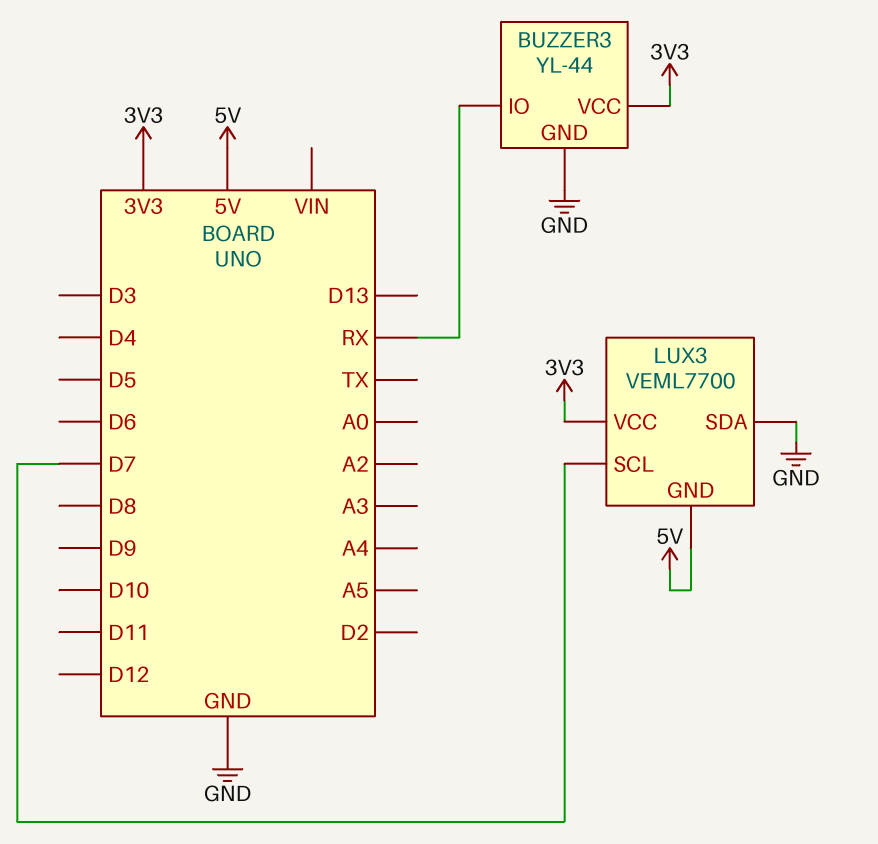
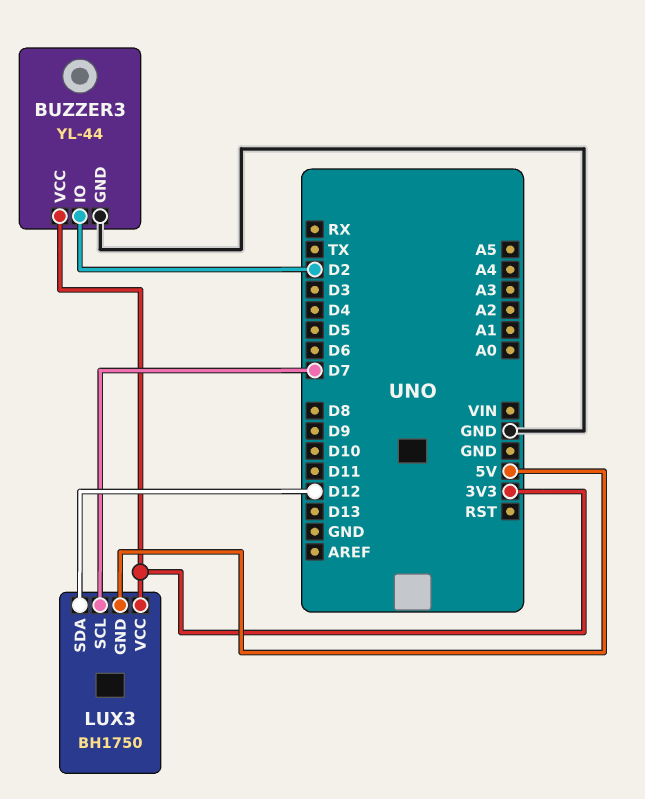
BUZZER3 pin IO: RX -> D2
LUX3: VEML7700 -> BH1750
LUX3 pin SDA: GND -> D12

